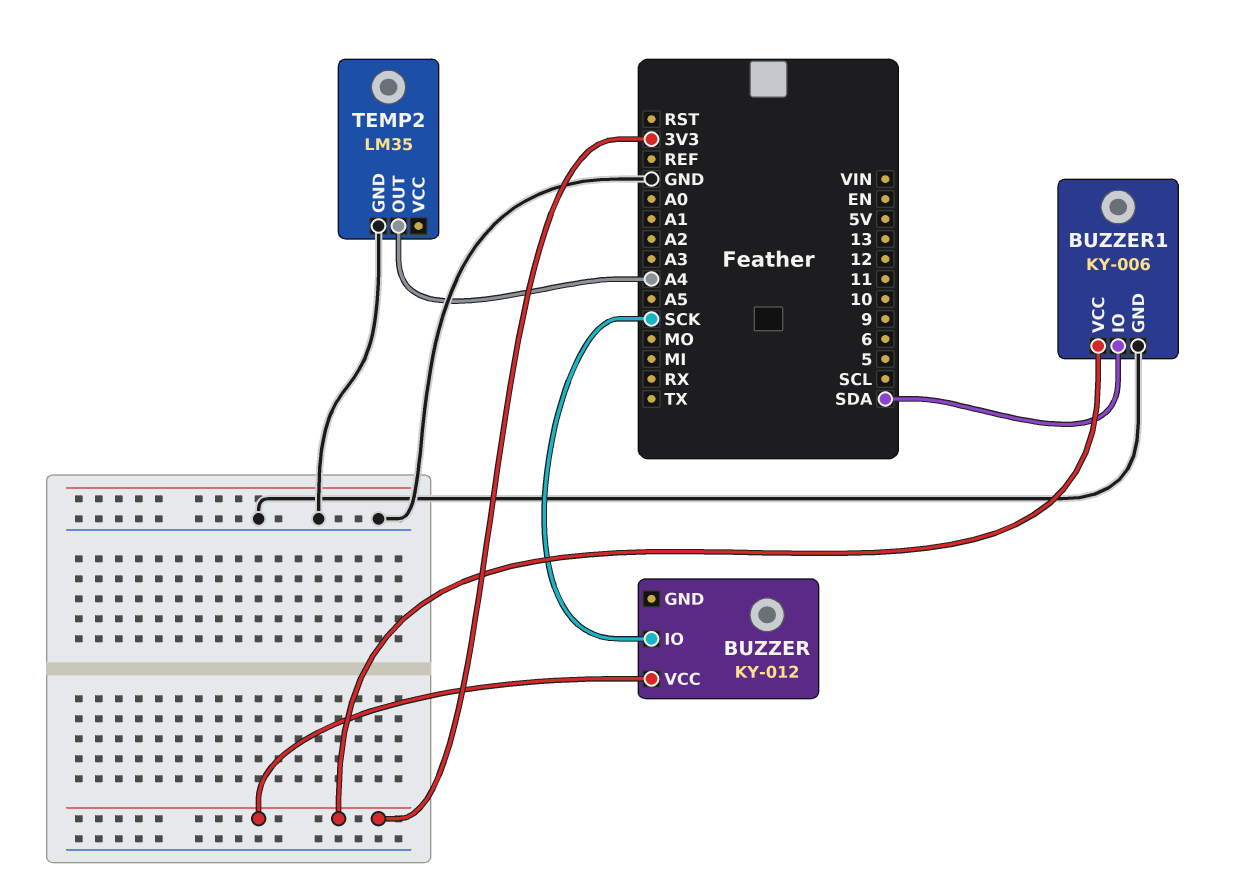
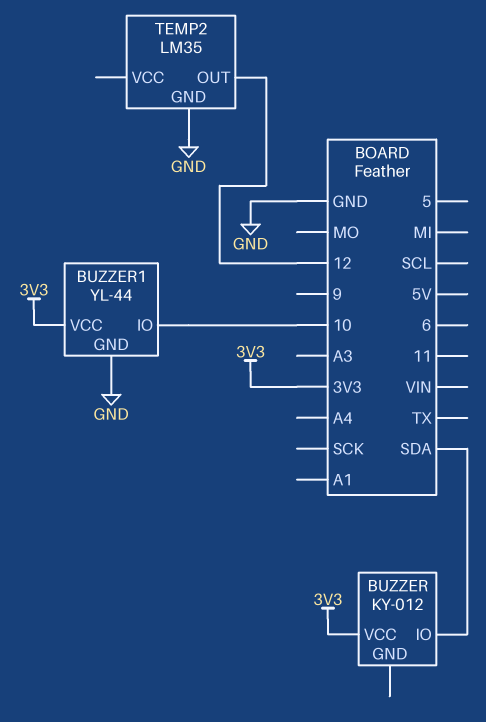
BUZZER pin IO: SCK -> SDA
BUZZER1: KY-006 -> YL-44
BUZZER1 pin IO: SDA -> 10
TEMP2 pin OUT: A4 -> 12

